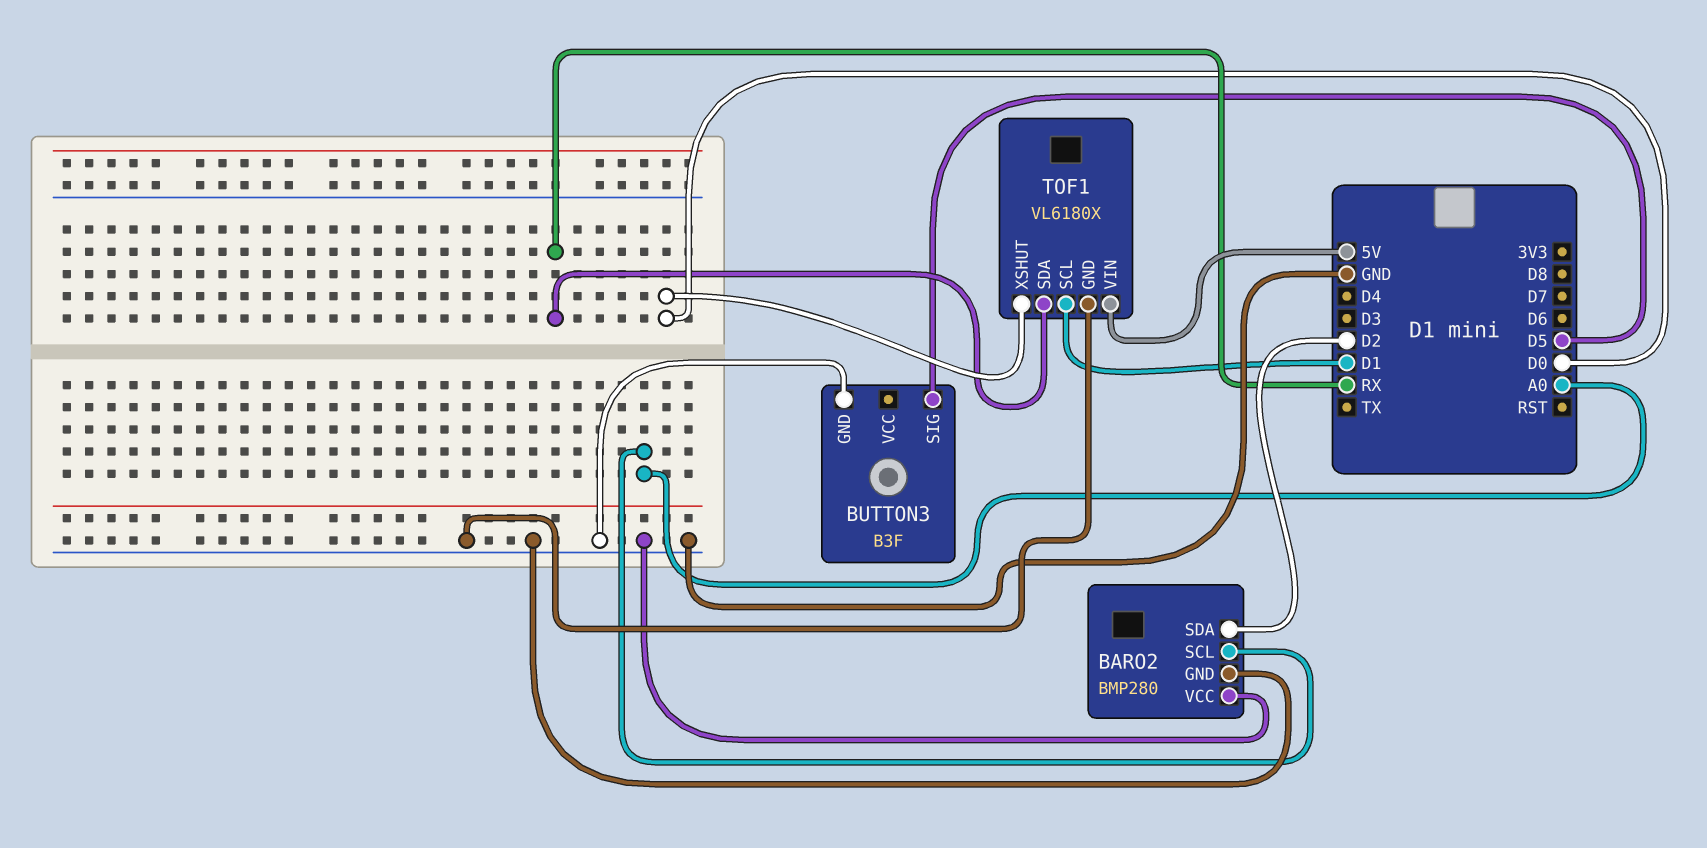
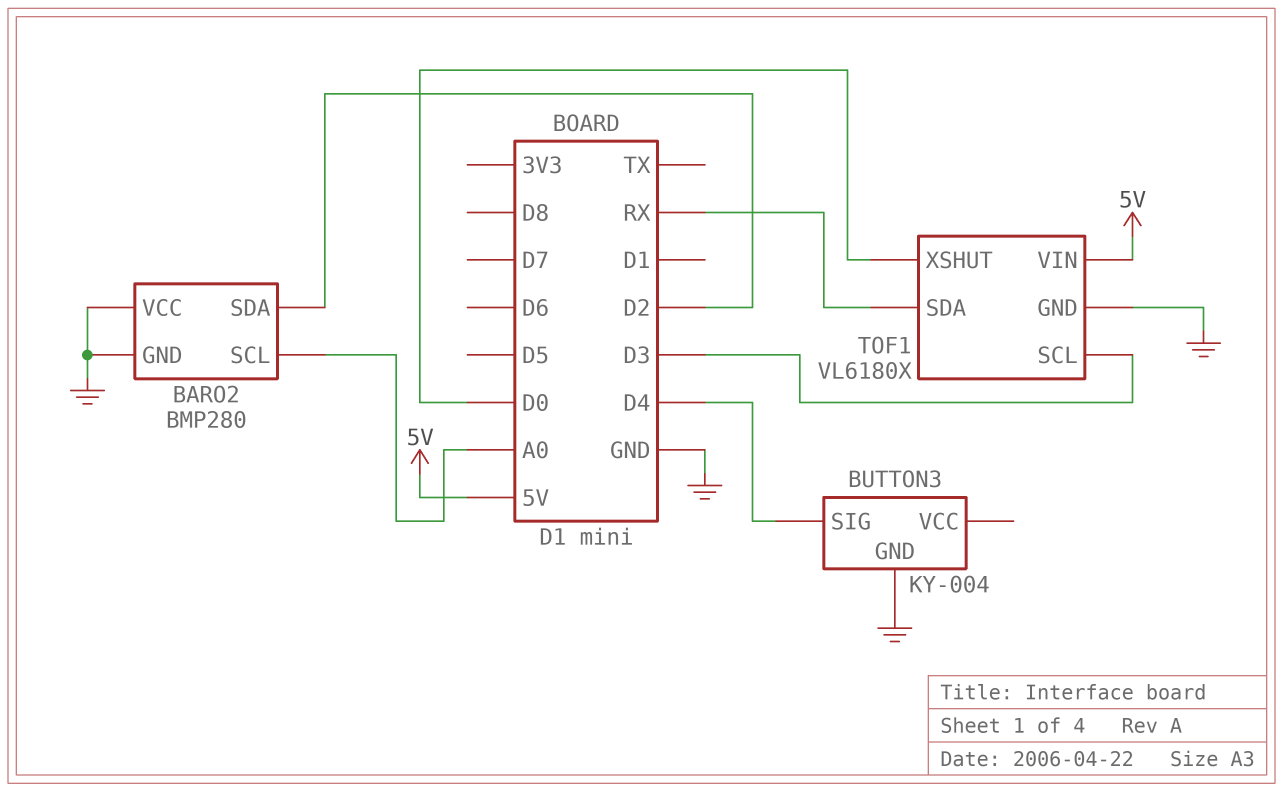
BUTTON3: B3F -> KY-004
BUTTON3 pin SIG: D5 -> D4
TOF1 pin SCL: D1 -> D3

